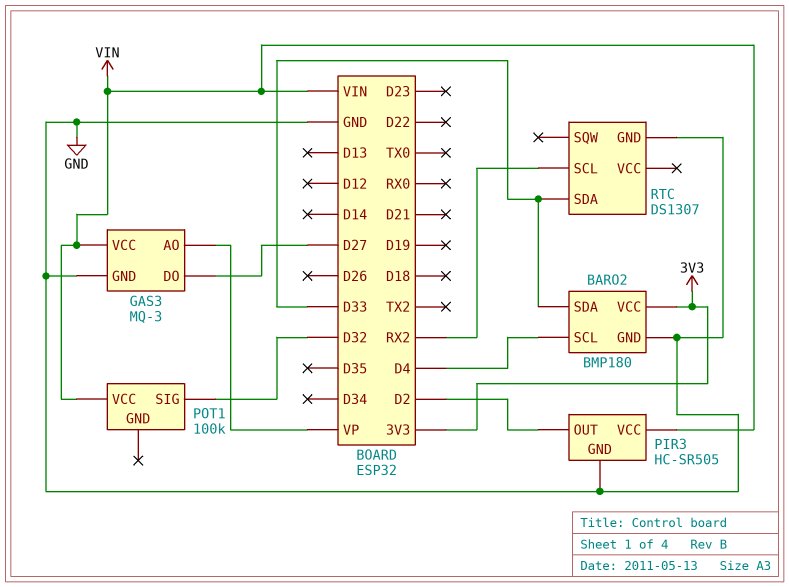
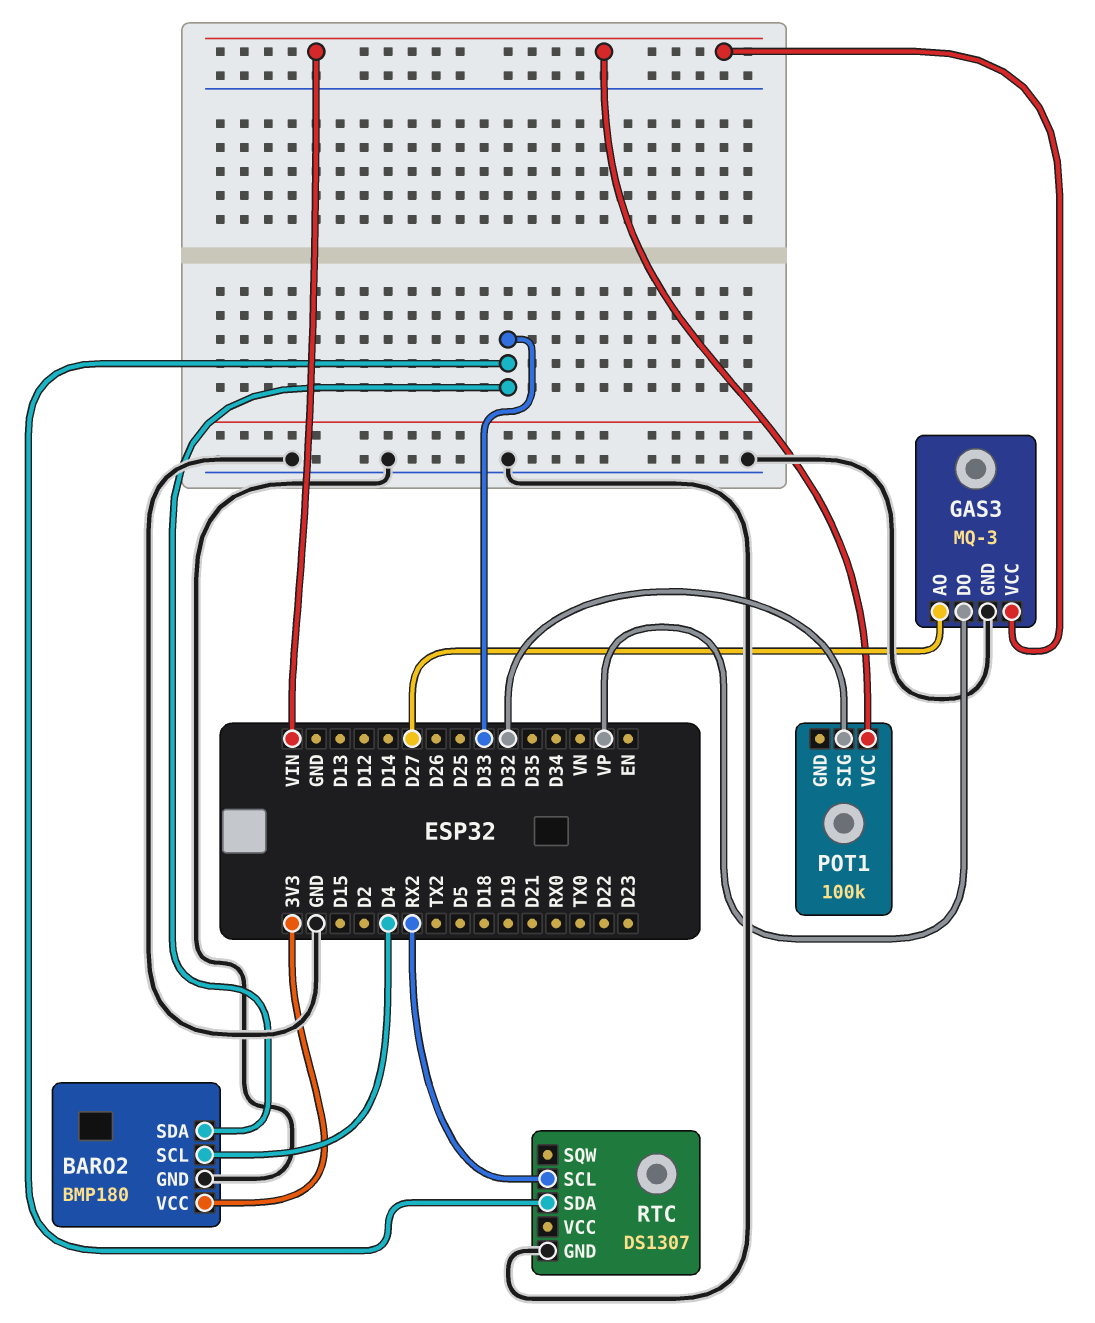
GAS3 pin AO: VP -> D27
GAS3 pin DO: D27 -> VP
PIR3: HC-SR505 -> none
PIR3 pin GND: GND -> none
PIR3 pin OUT: D2 -> none
PIR3 pin VCC: VIN -> none

